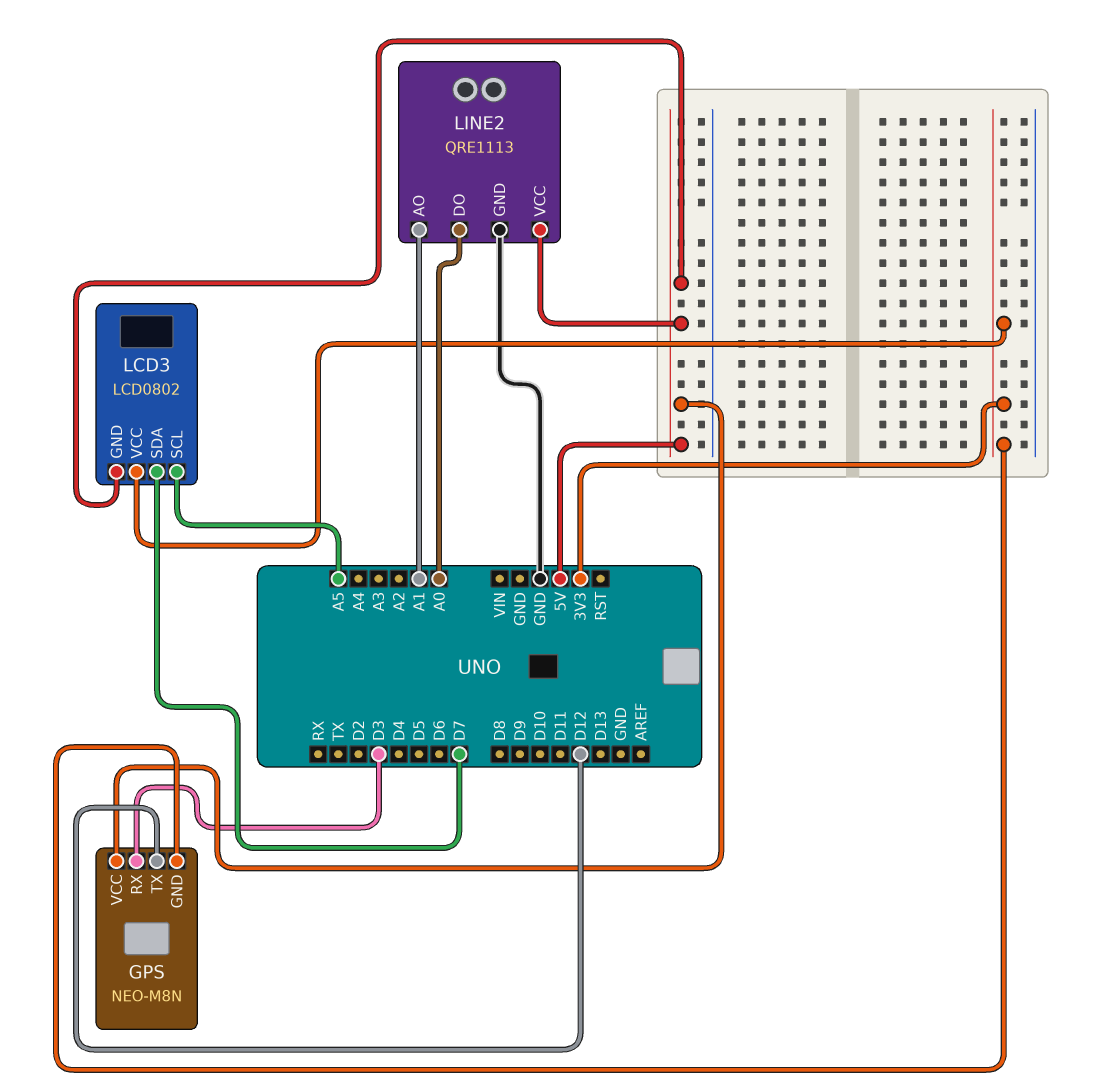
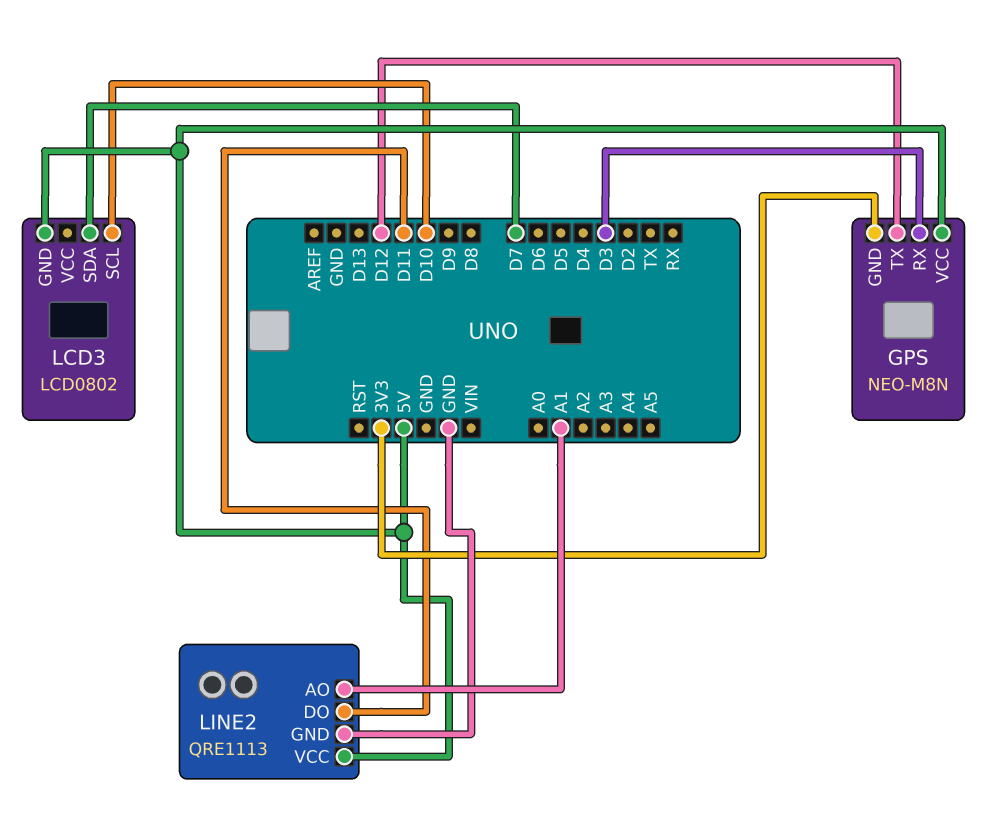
LCD3 pin SCL: A5 -> D10
LCD3 pin VCC: 3V3 -> none
LINE2 pin DO: A0 -> D11

